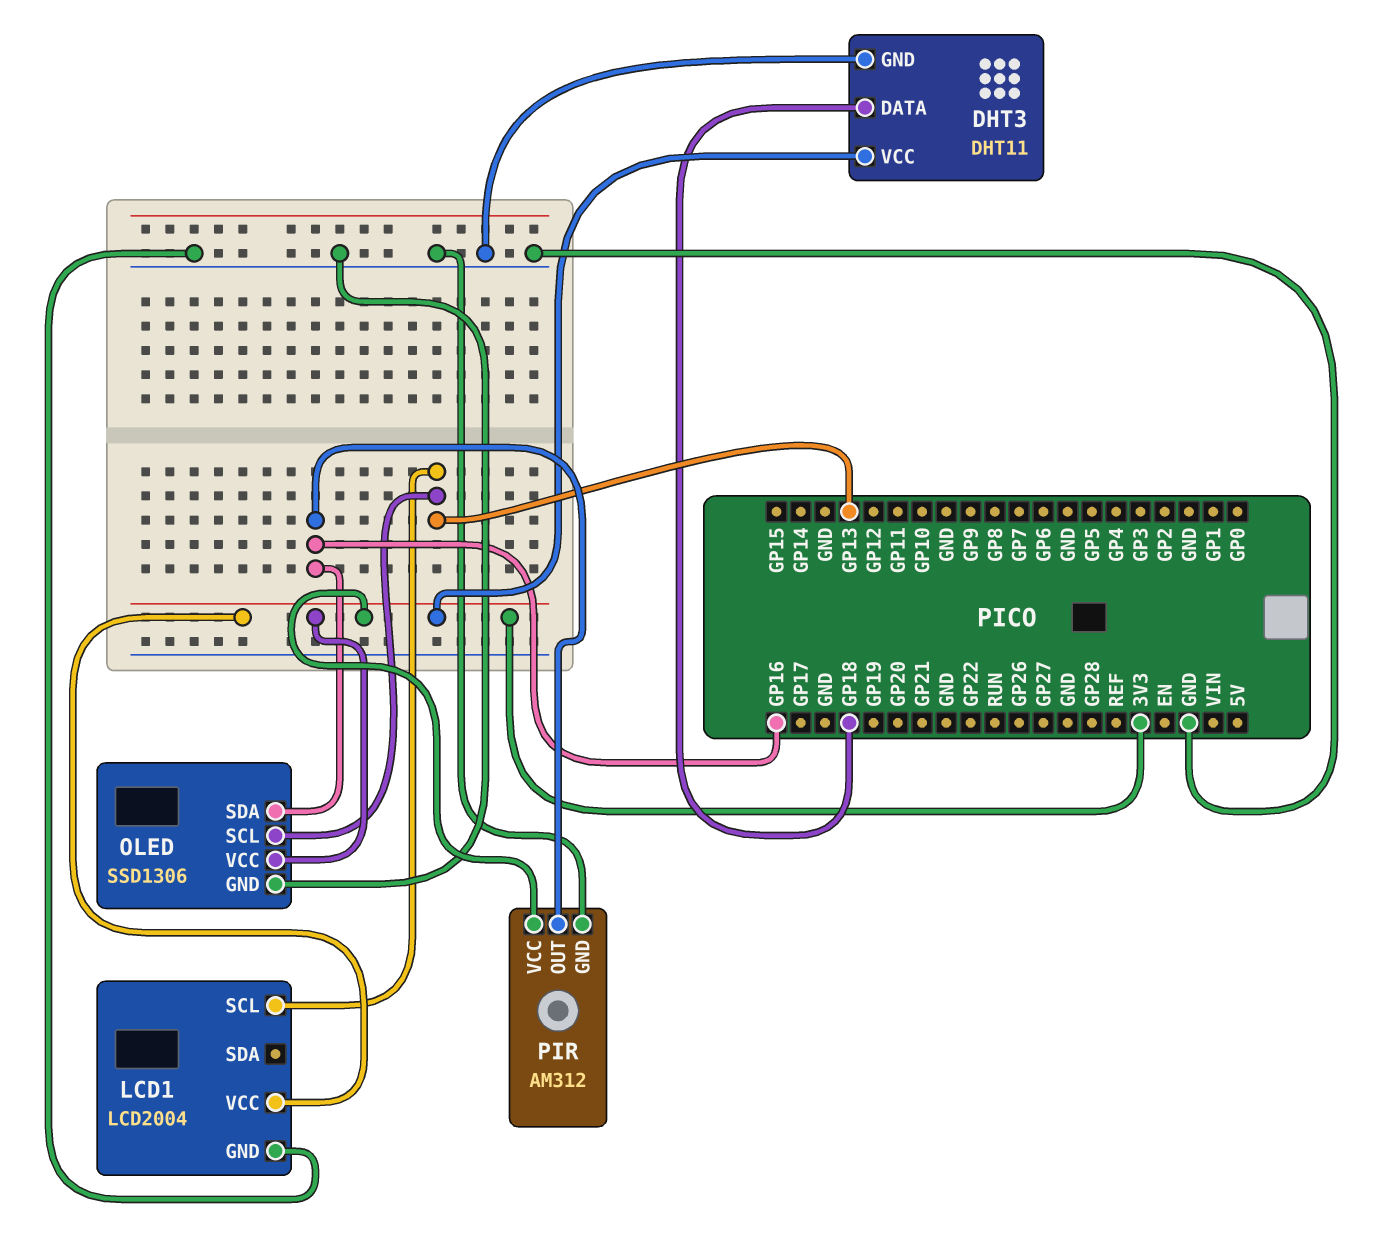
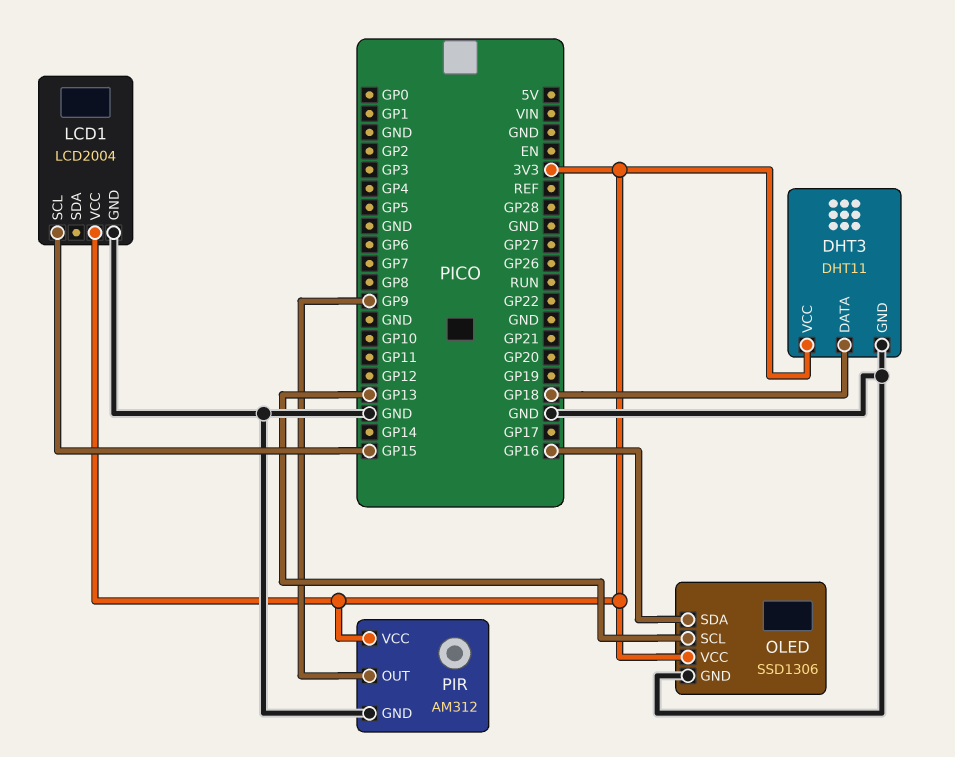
LCD1 pin SCL: GP13 -> GP15
PIR pin OUT: GP16 -> GP9

